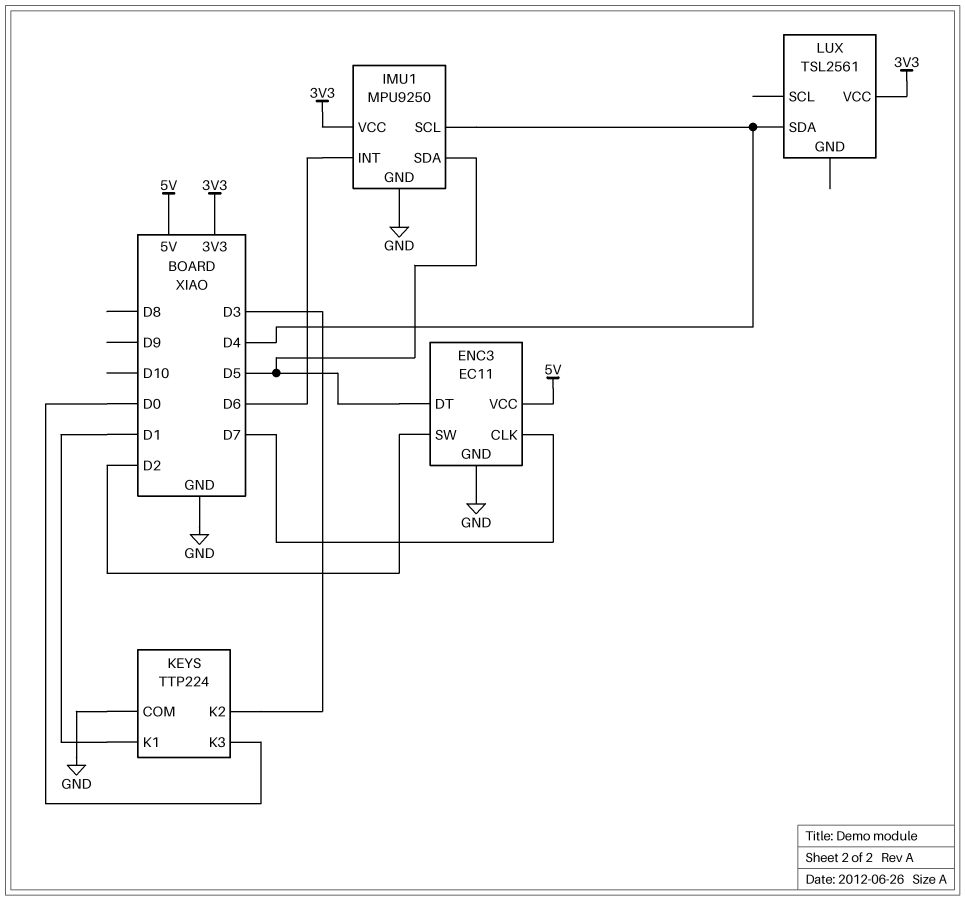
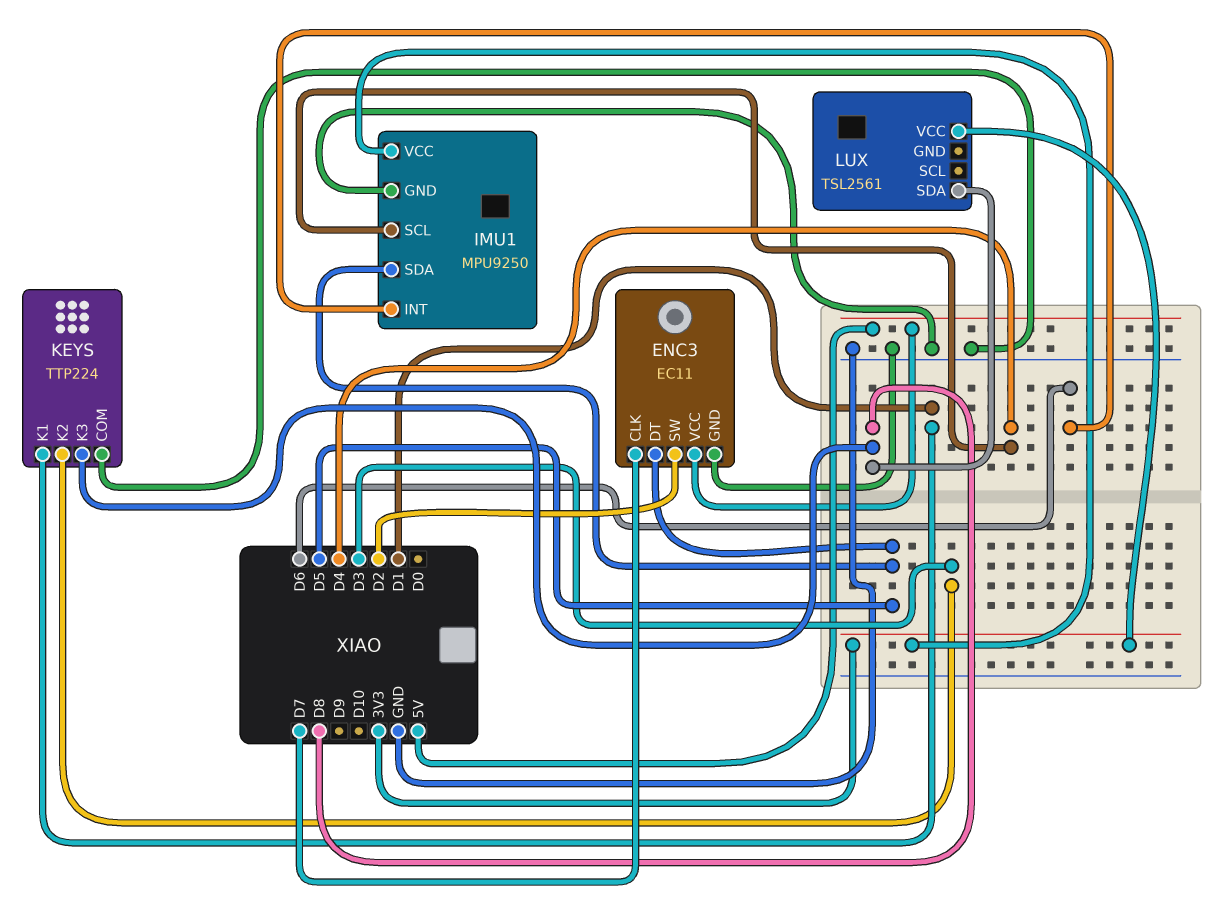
KEYS pin K3: D0 -> D8
LUX pin SDA: D4 -> D8

